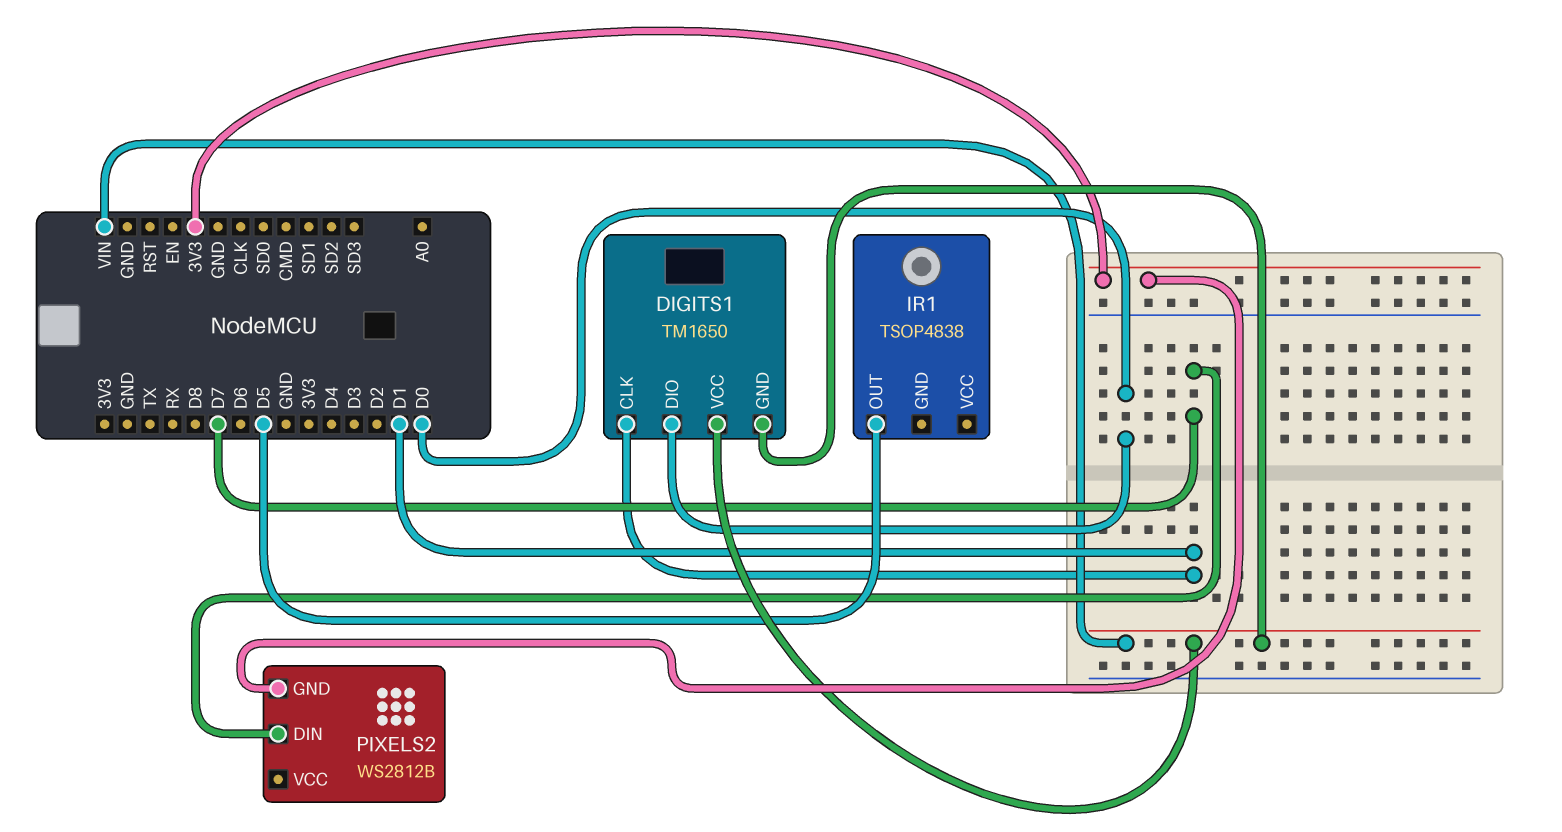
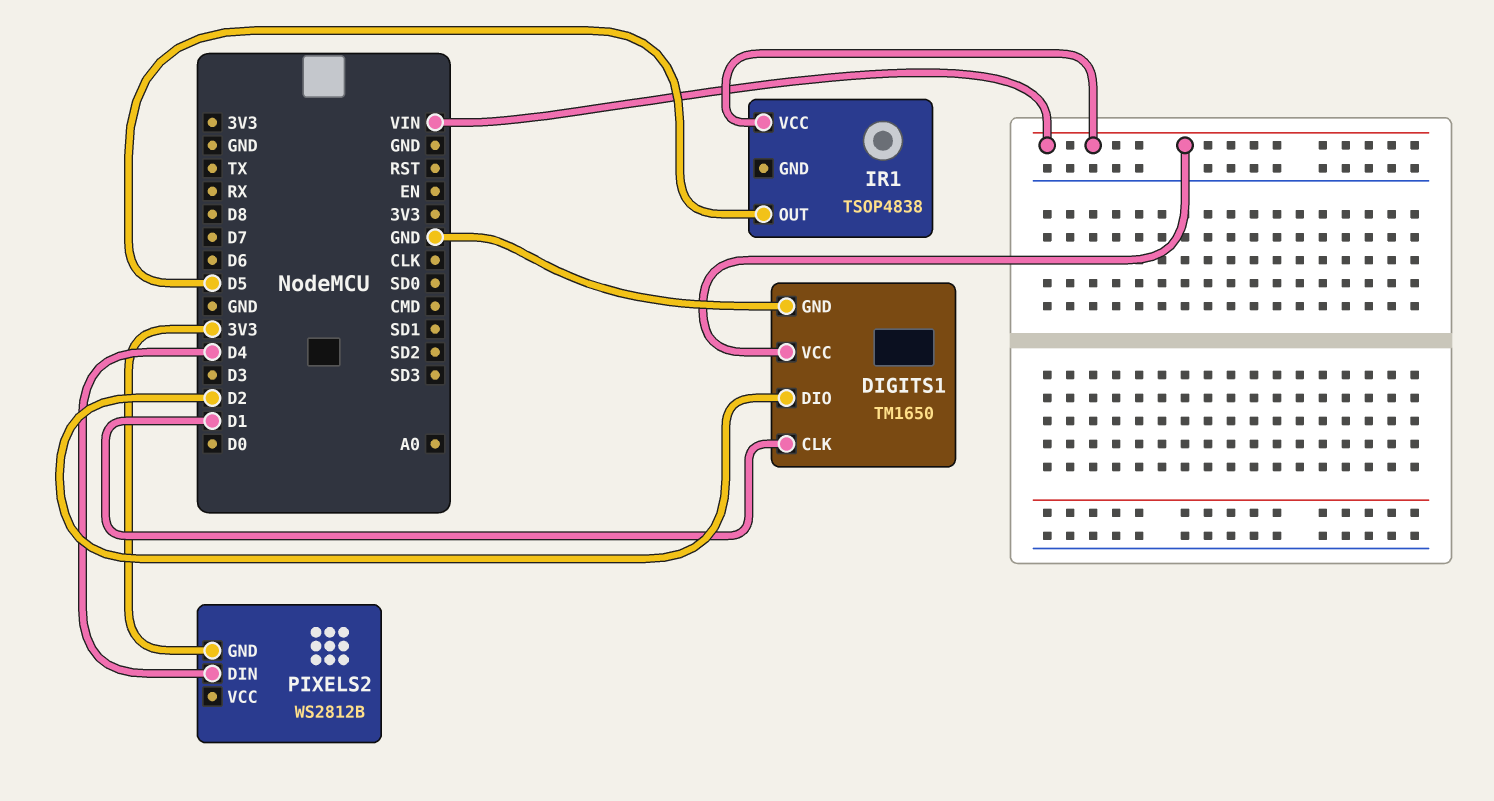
DIGITS1 pin DIO: D0 -> D2
DIGITS1 pin GND: VIN -> GND
IR1 pin VCC: none -> VIN
PIXELS2 pin DIN: D7 -> D4

